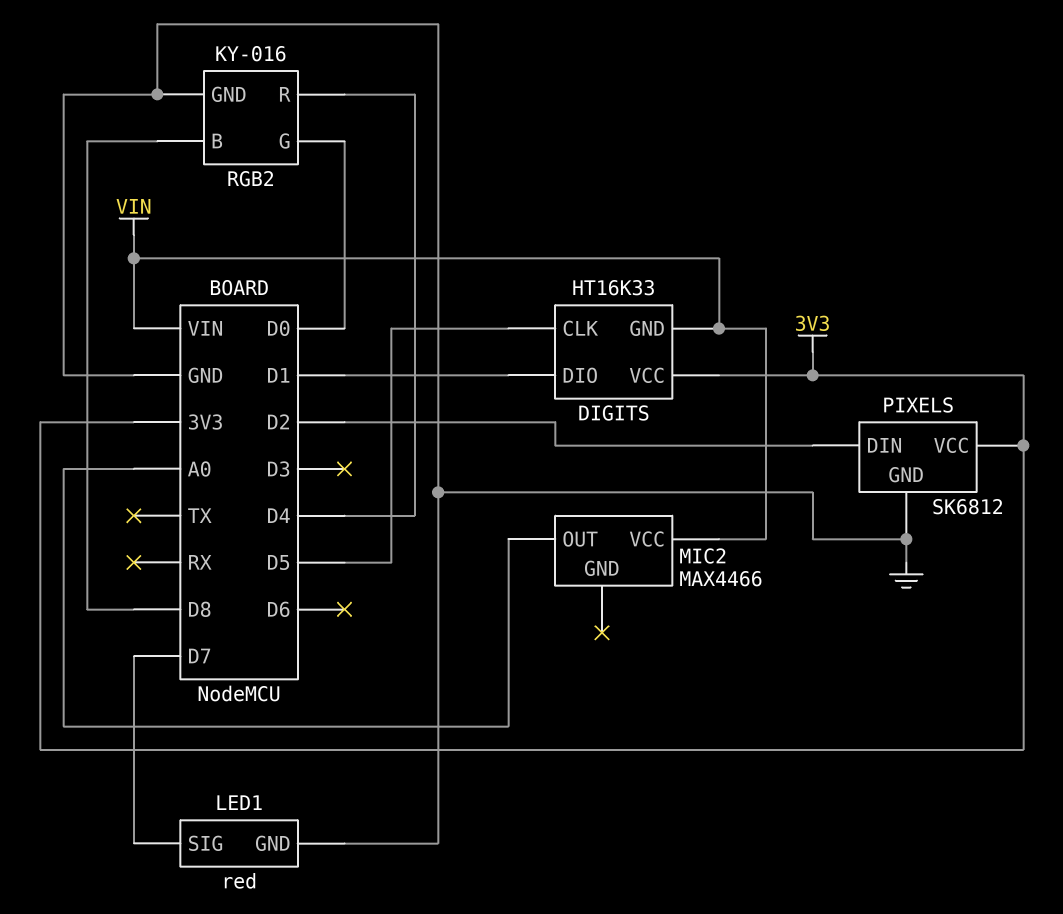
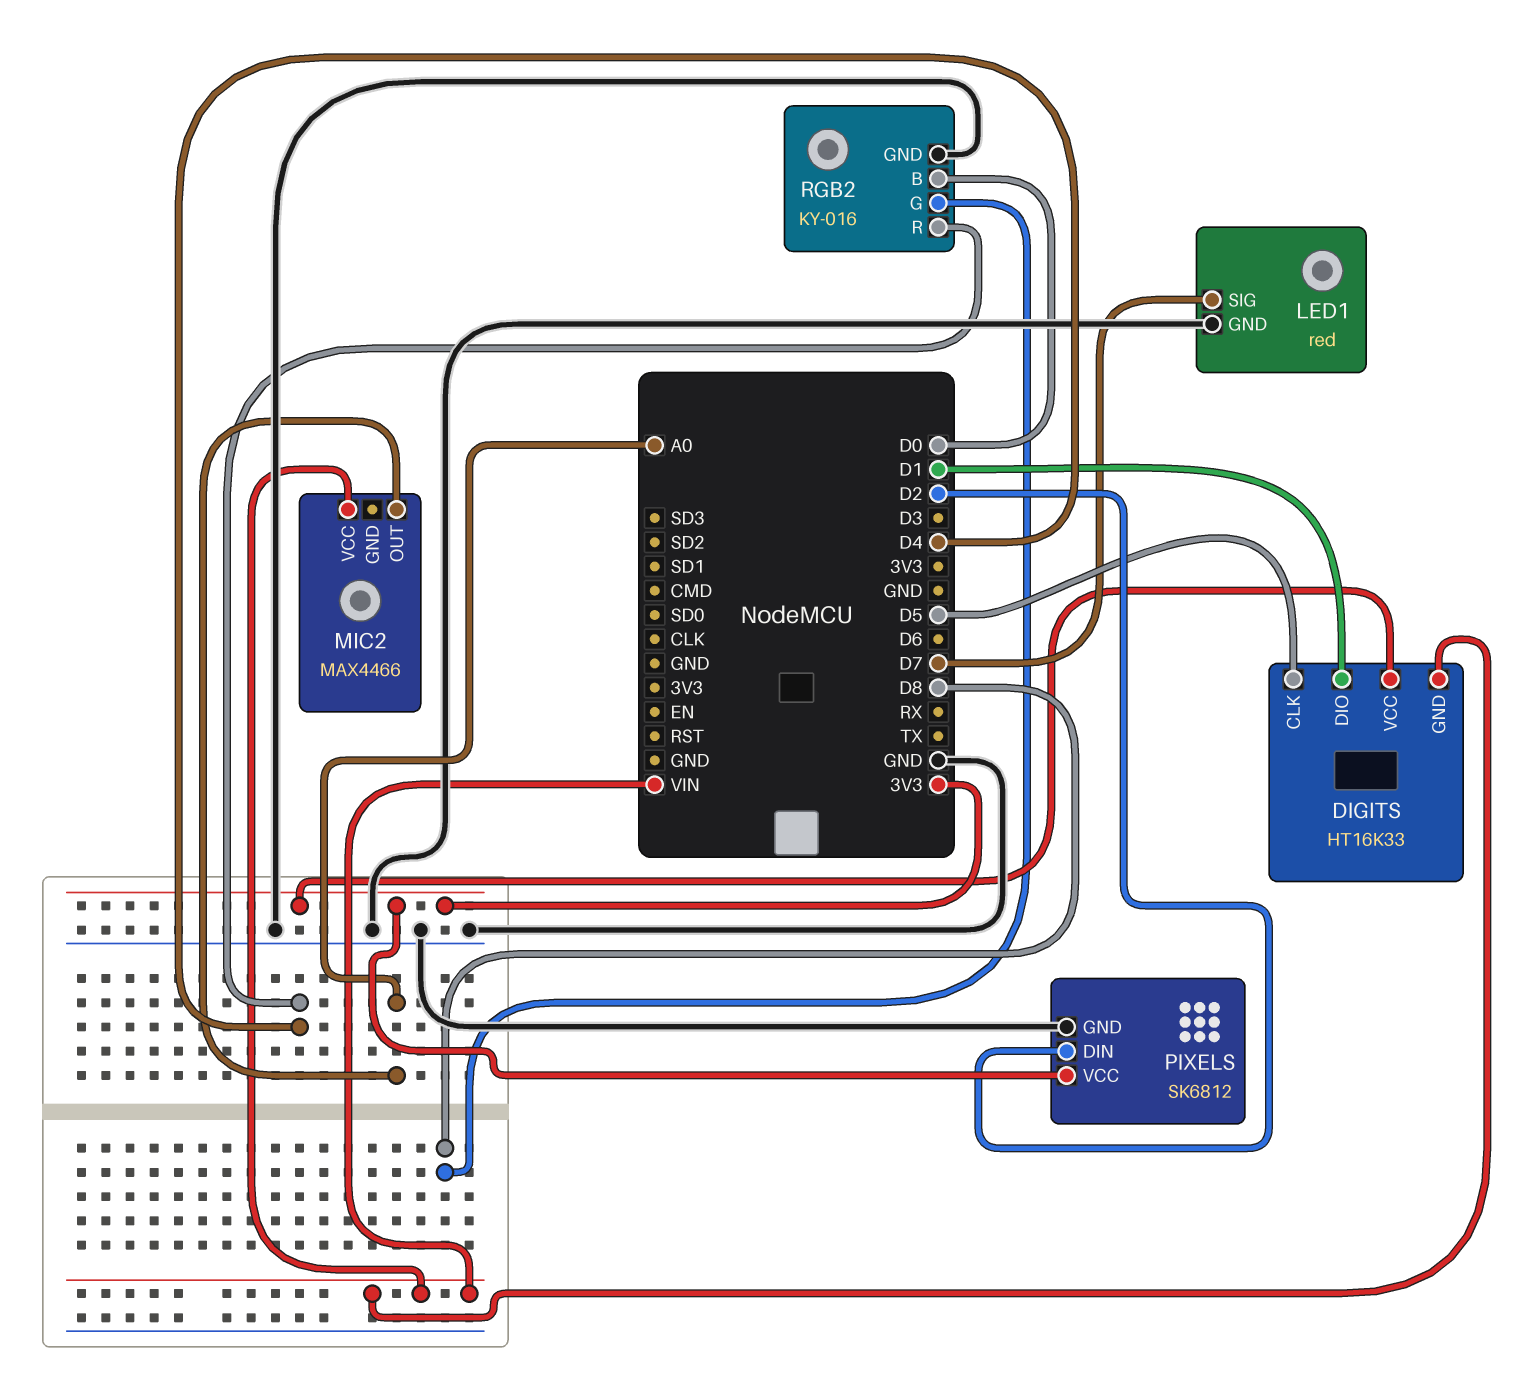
RGB2 pin B: D8 -> D0
RGB2 pin G: D0 -> D8

